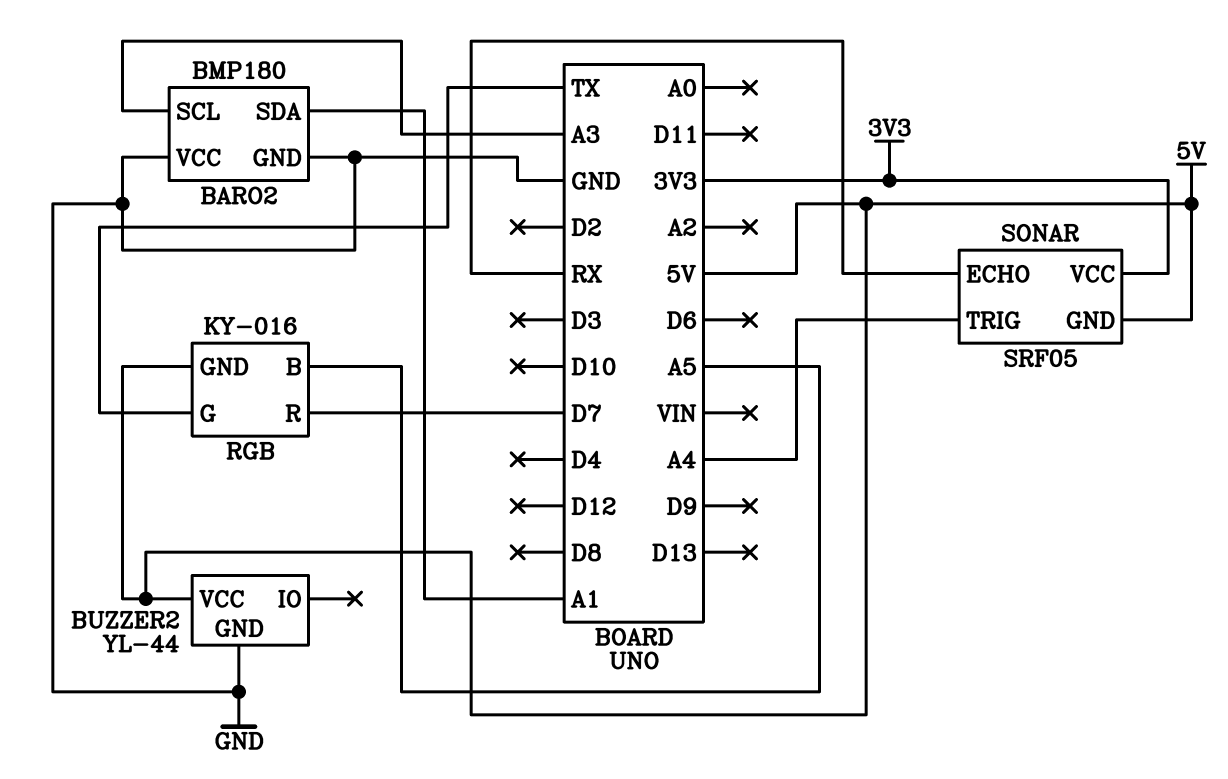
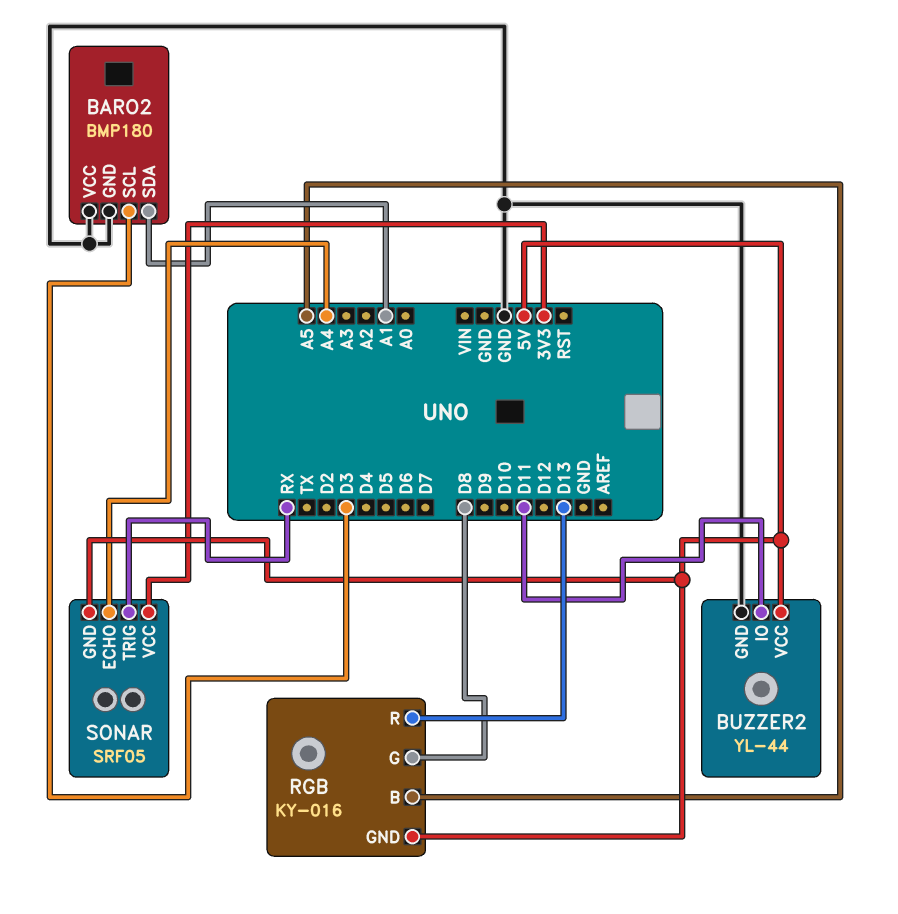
BARO2 pin SCL: A3 -> D3
BUZZER2 pin IO: none -> D11
RGB pin G: TX -> D8
RGB pin R: D7 -> D13
SONAR pin ECHO: RX -> A4
SONAR pin TRIG: A4 -> RX

